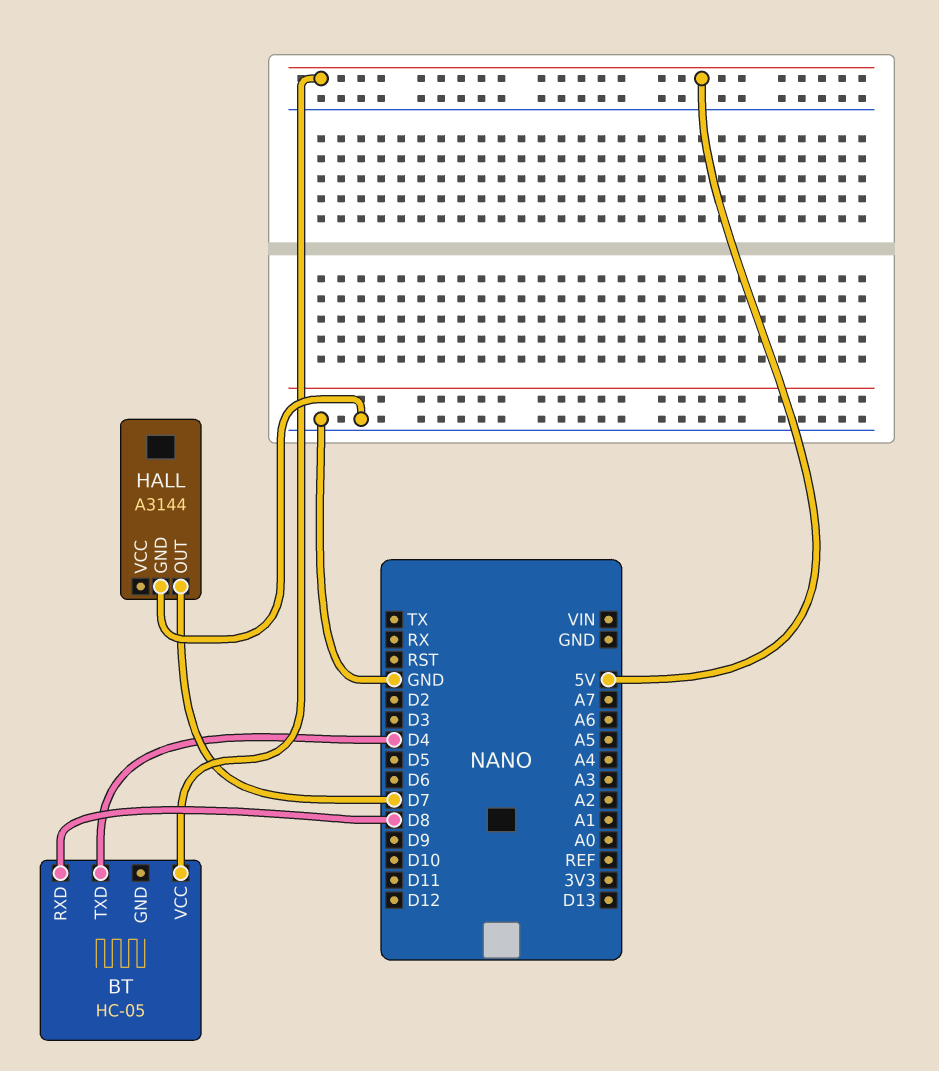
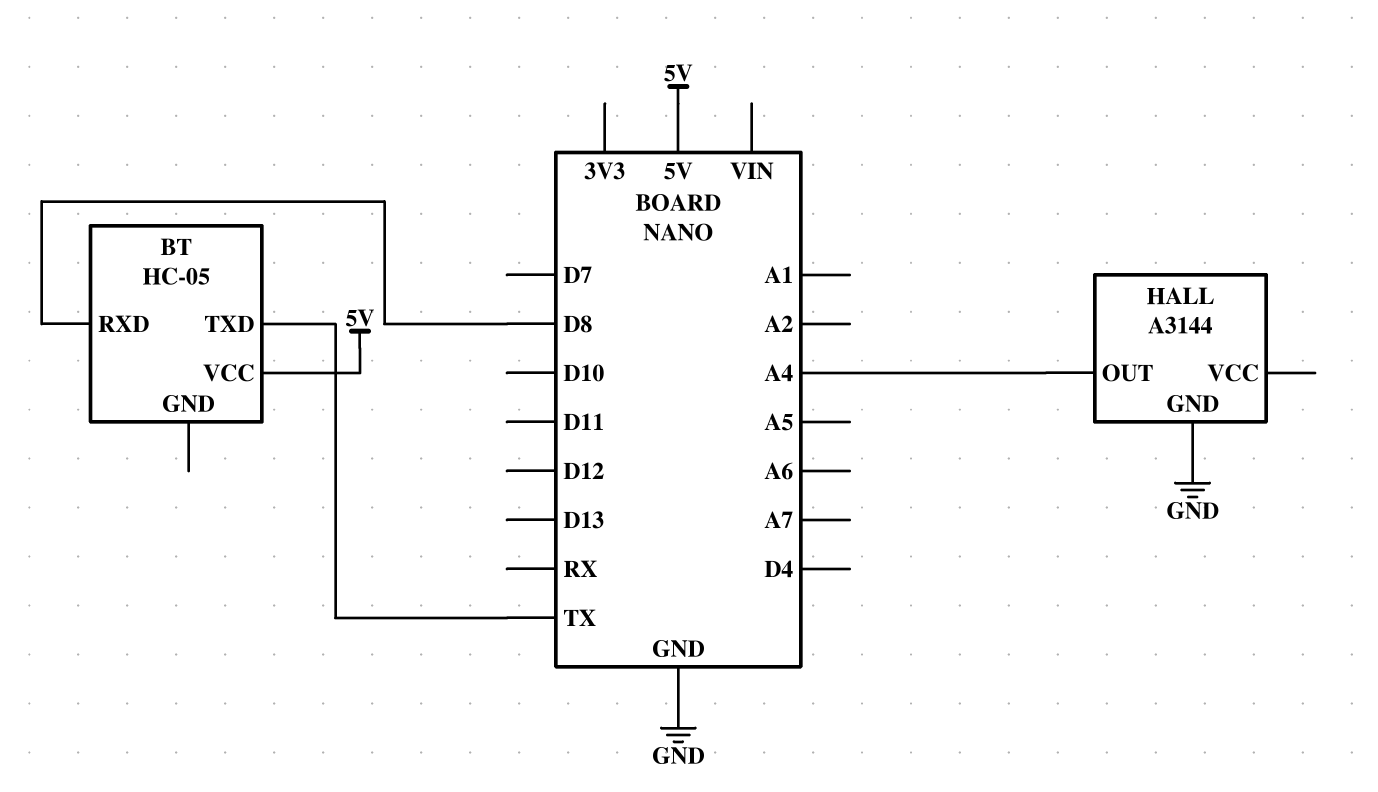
BT pin TXD: D4 -> TX
HALL pin OUT: D7 -> A4

